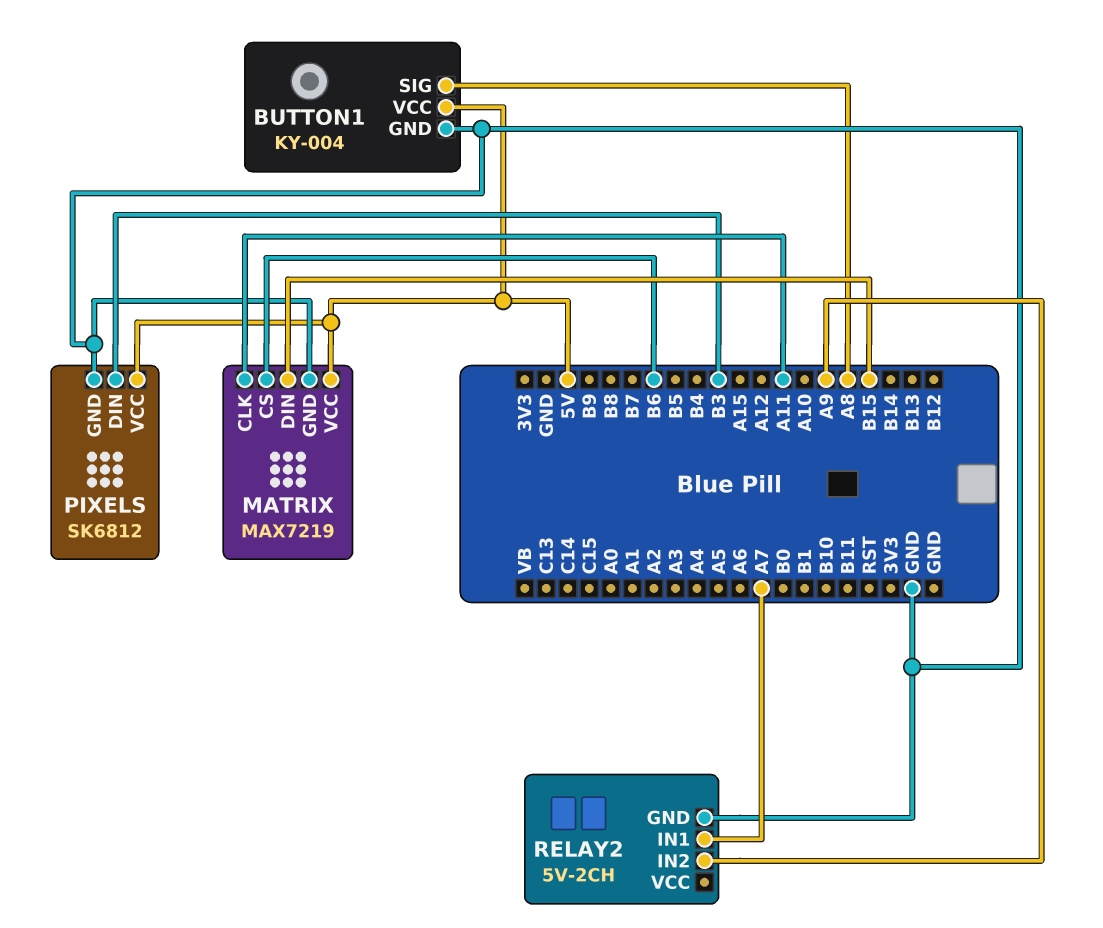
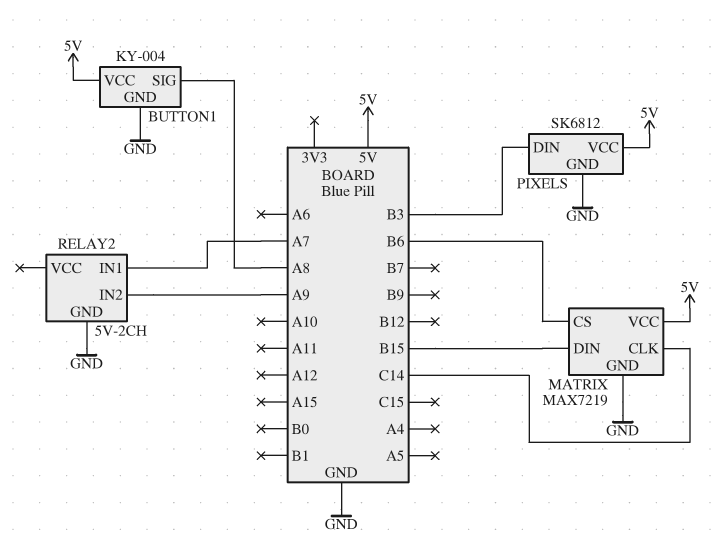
MATRIX pin CLK: A11 -> C14

